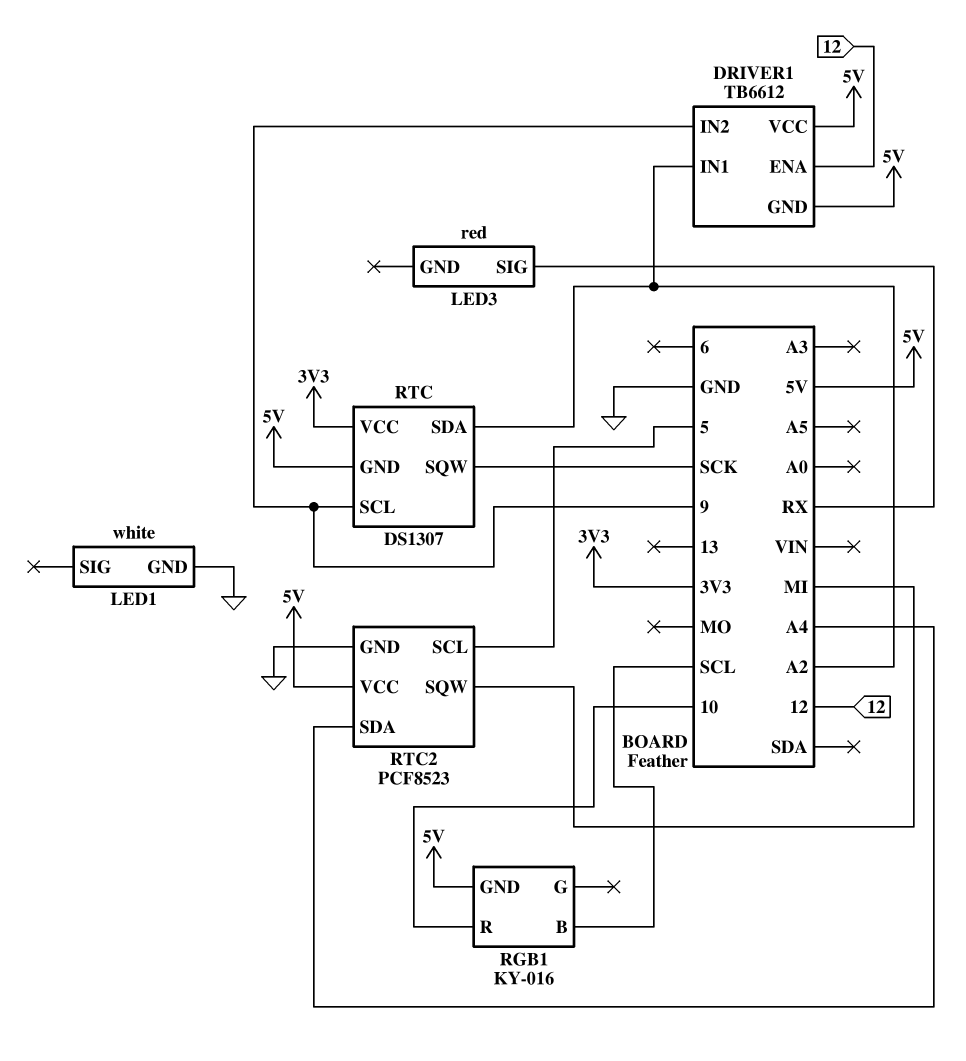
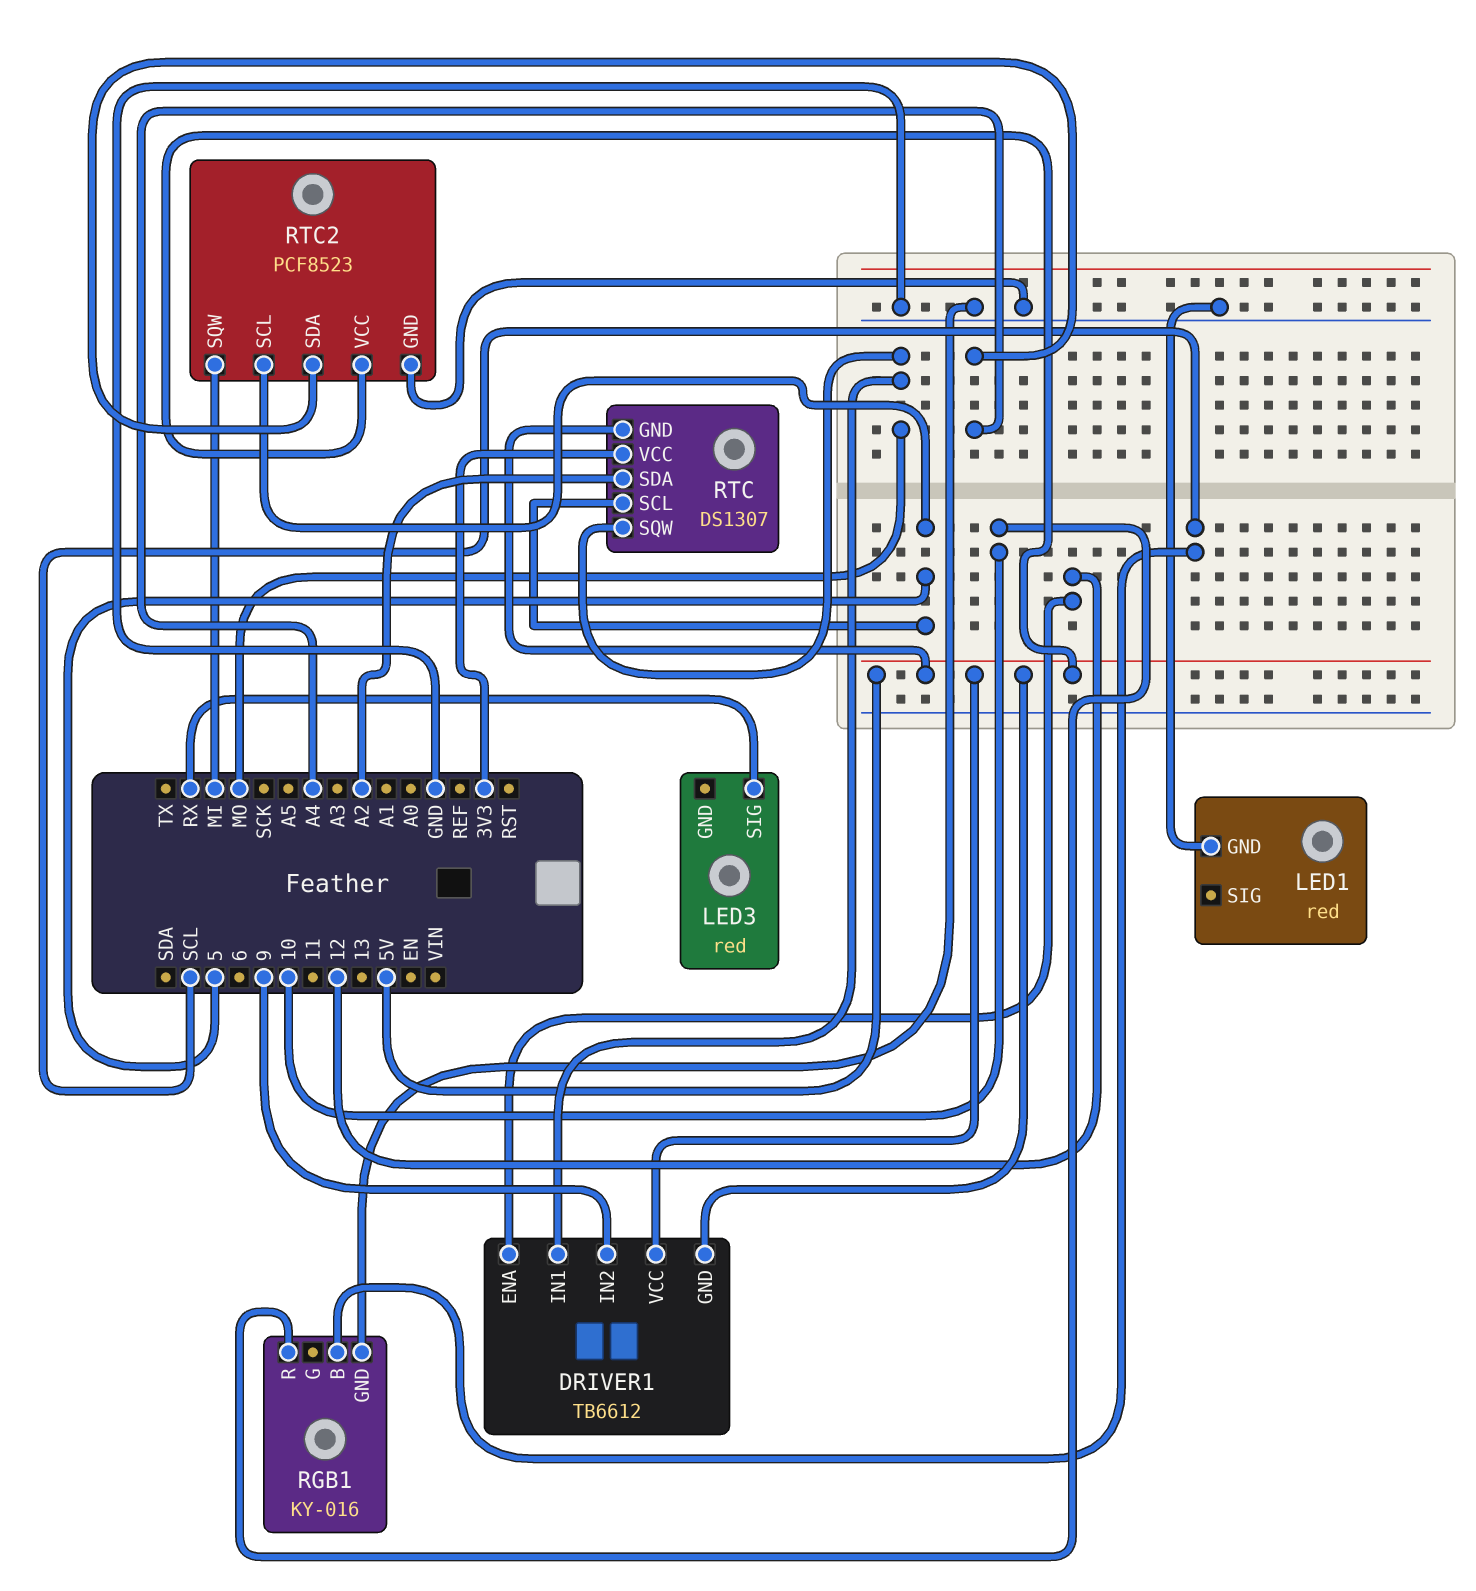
DRIVER1 pin IN1: A2 -> MO
LED1: white -> red
RGB1 pin GND: 5V -> GND
RTC pin SCL: 9 -> 5
RTC pin SQW: SCK -> MO

